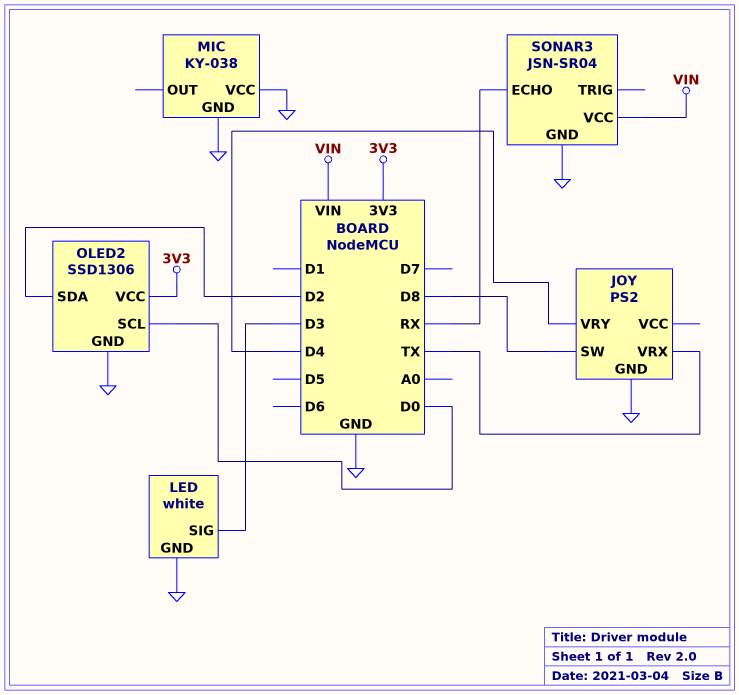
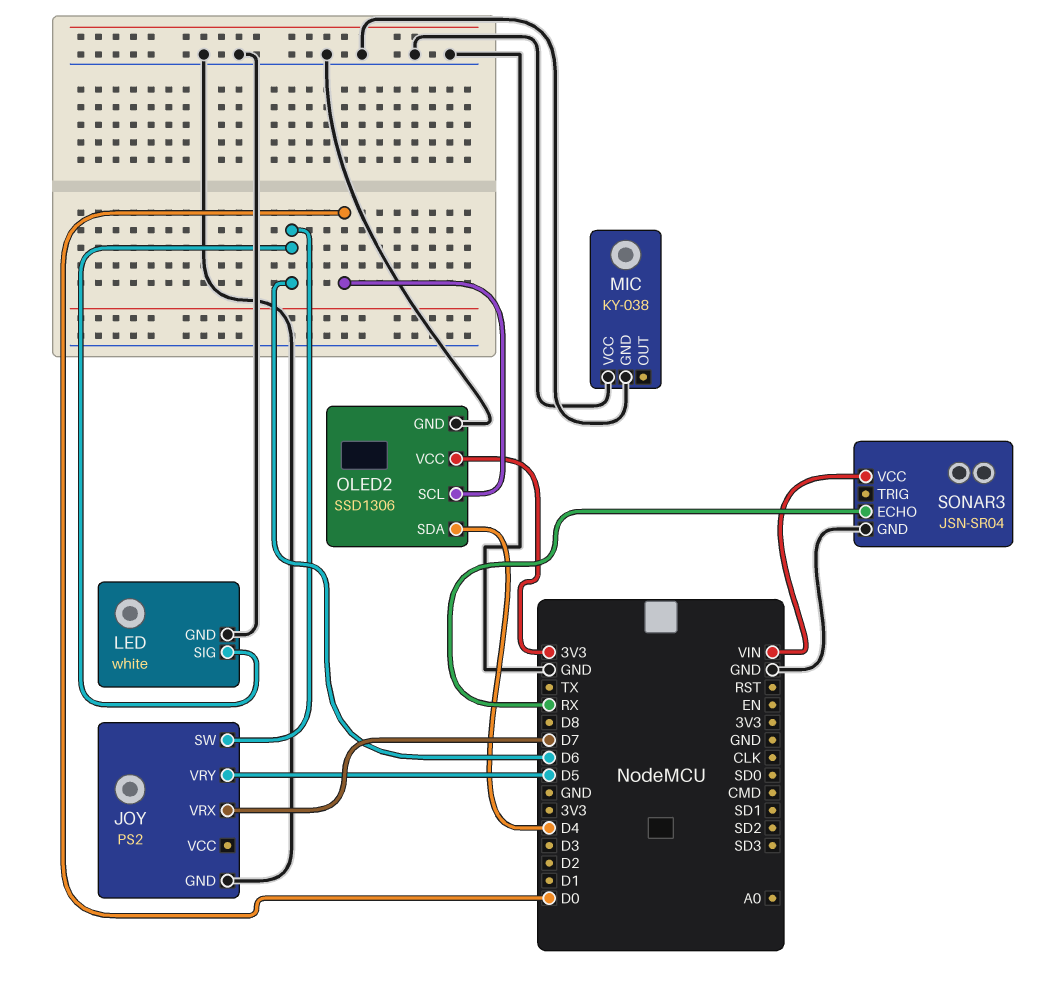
JOY pin SW: D8 -> D6
JOY pin VRX: TX -> D7
JOY pin VRY: D4 -> D5
LED pin SIG: D3 -> D6
OLED2 pin SDA: D2 -> D4

